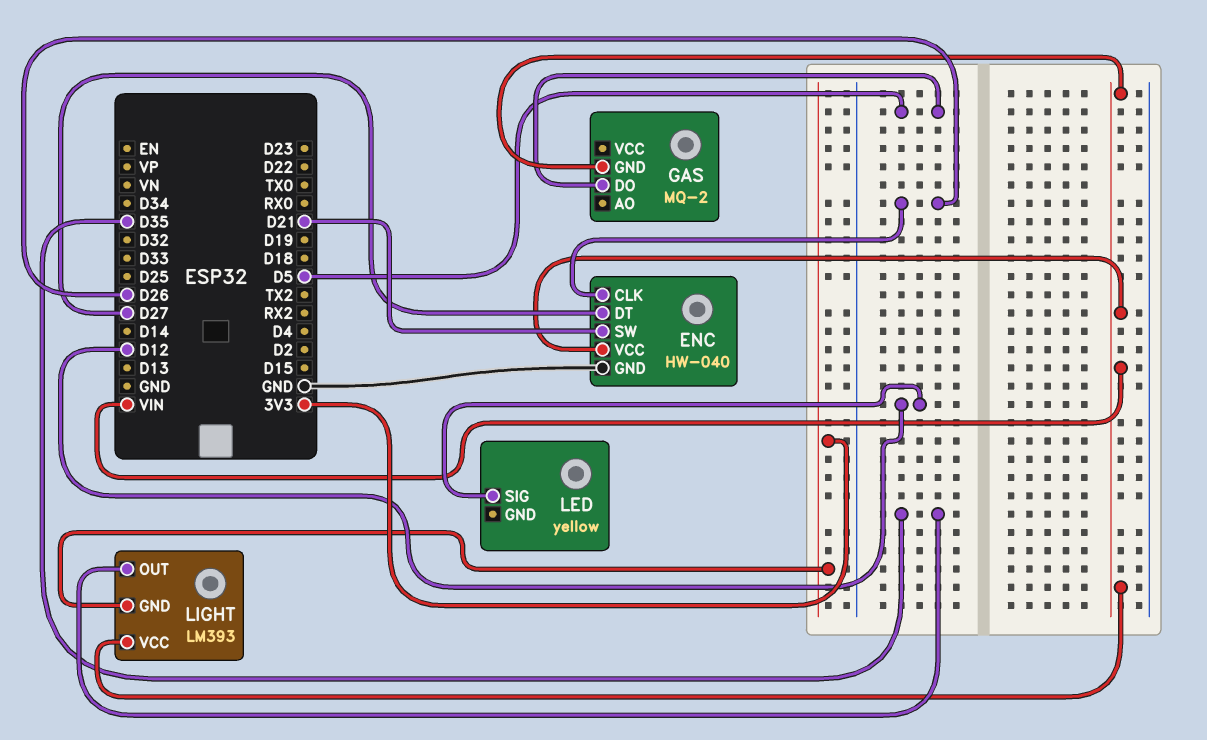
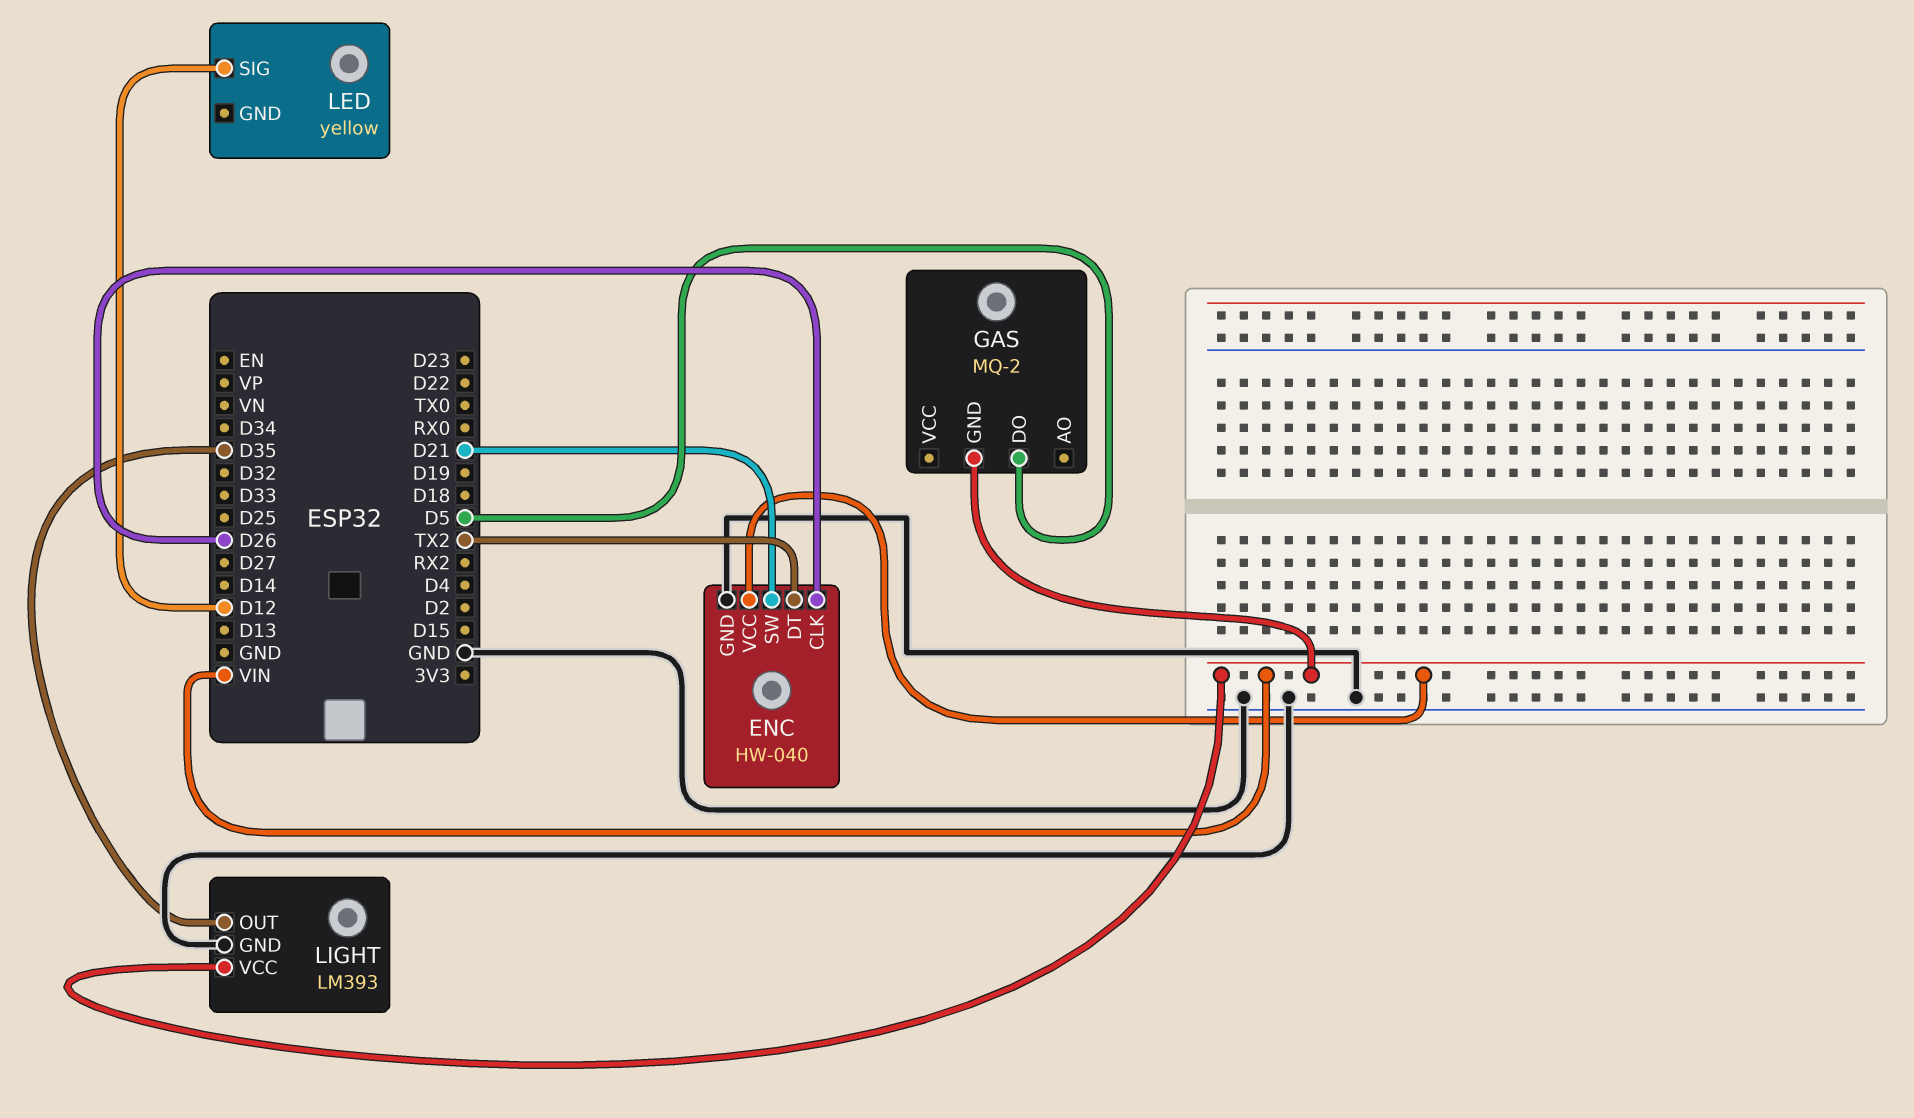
ENC pin DT: D27 -> TX2
LIGHT pin GND: 3V3 -> GND

